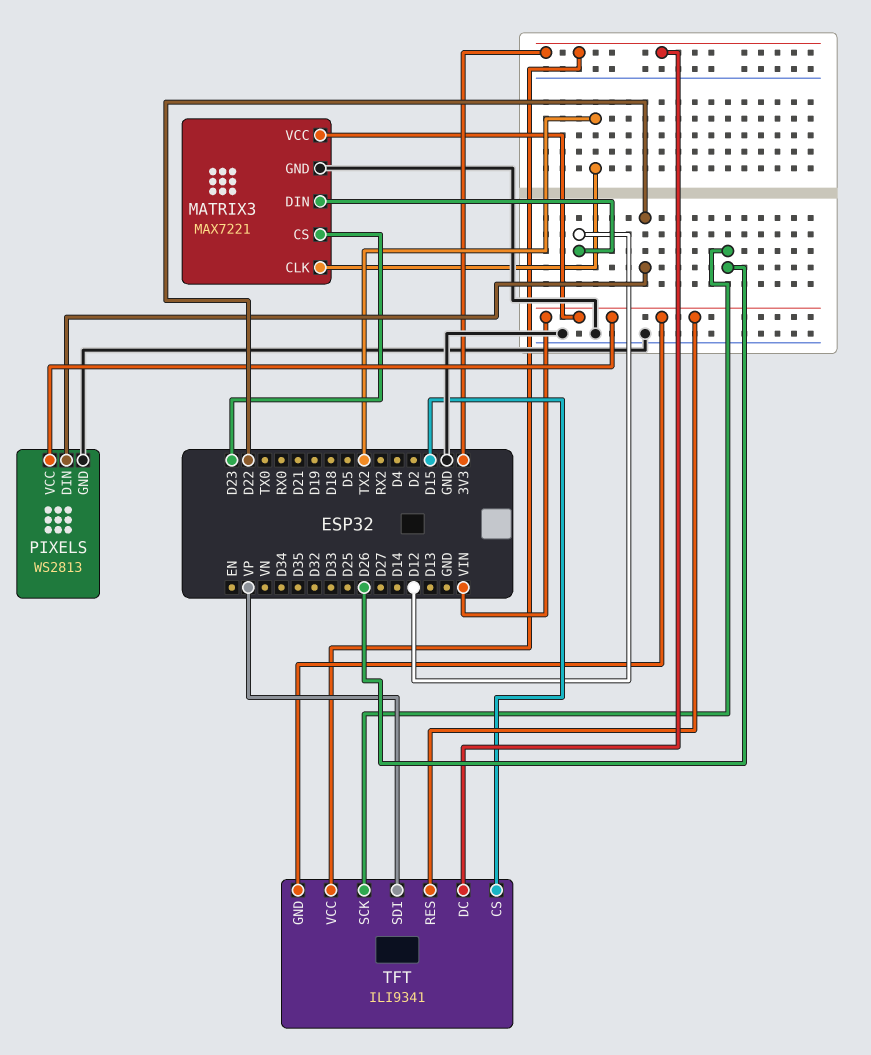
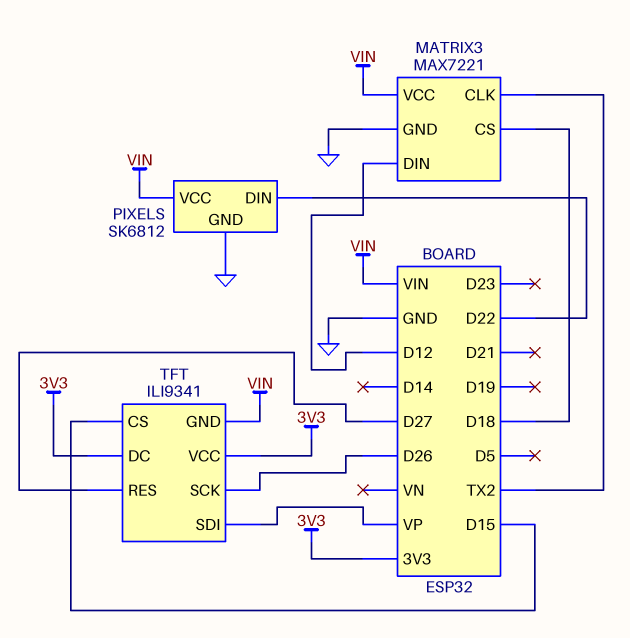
MATRIX3 pin CS: D23 -> D18
PIXELS: WS2813 -> SK6812
TFT pin RES: VIN -> D27

